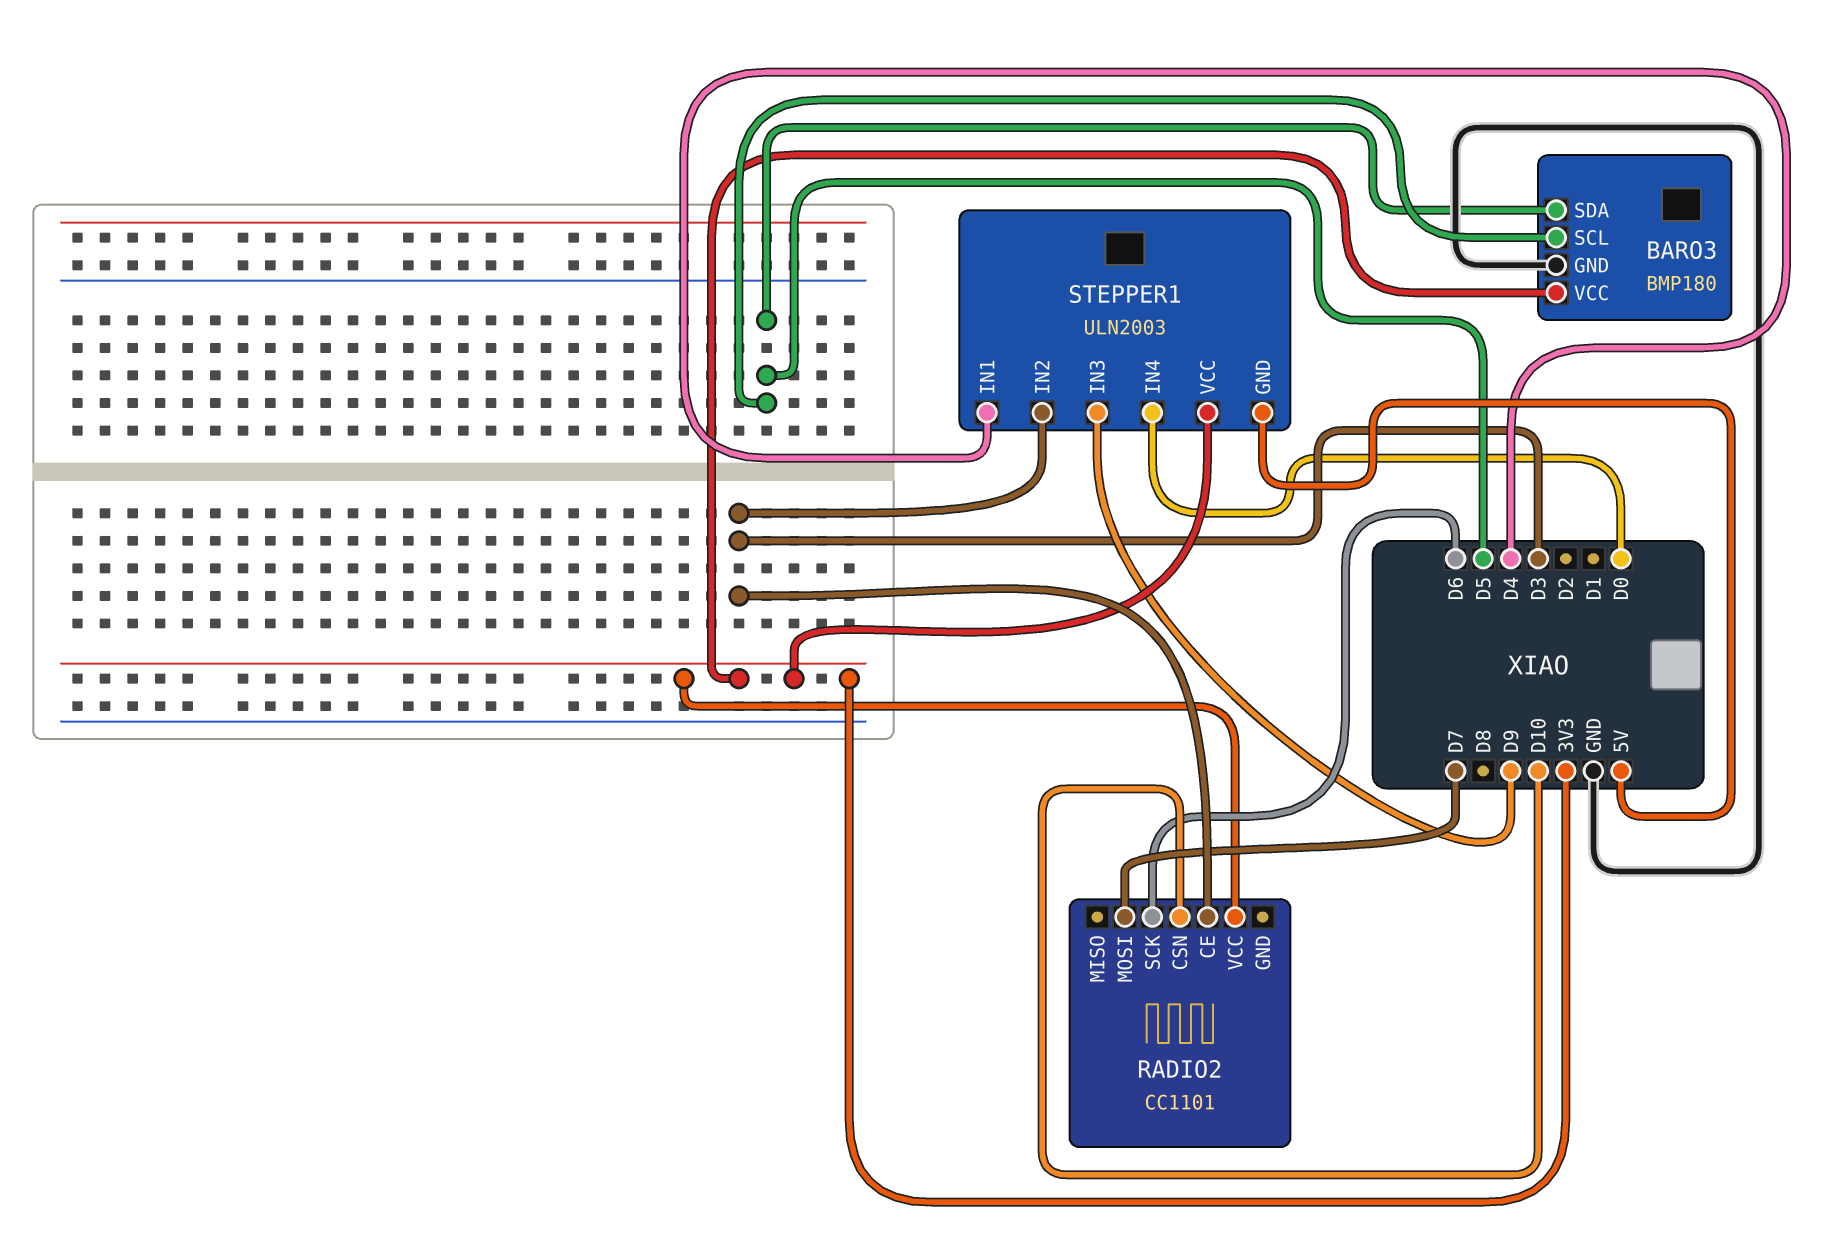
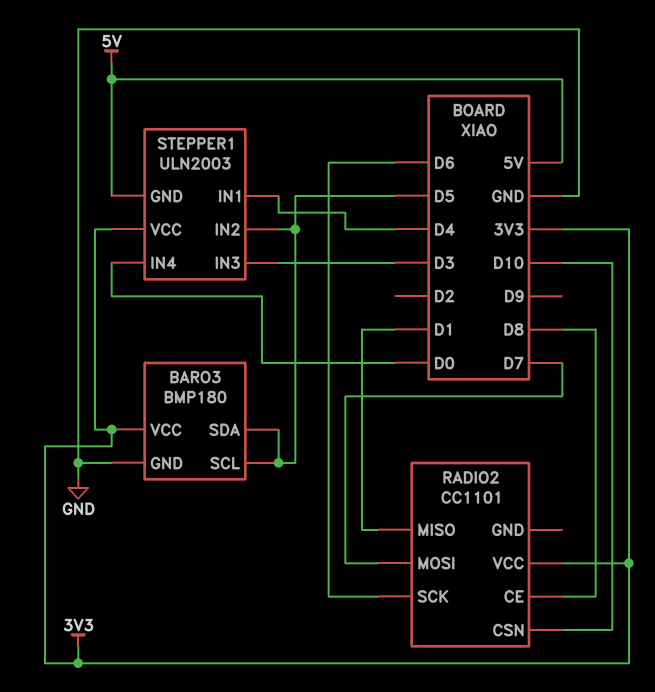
RADIO2 pin CE: D3 -> D8
RADIO2 pin MISO: none -> D1
STEPPER1 pin IN2: D3 -> D5
STEPPER1 pin IN3: D9 -> D3

